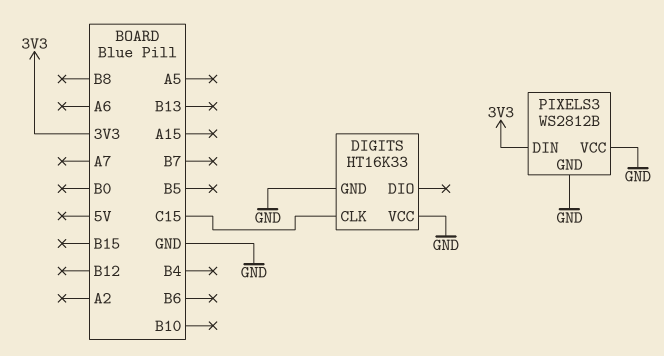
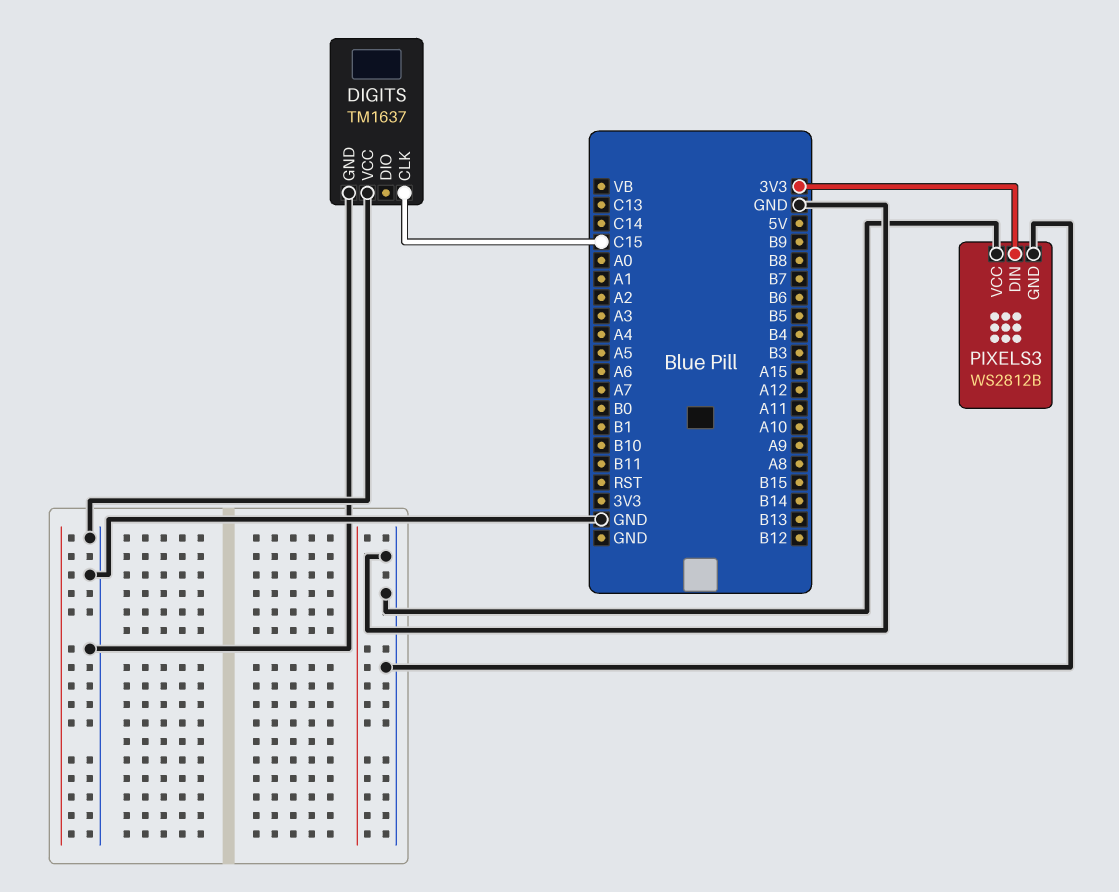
DIGITS: HT16K33 -> TM1637

